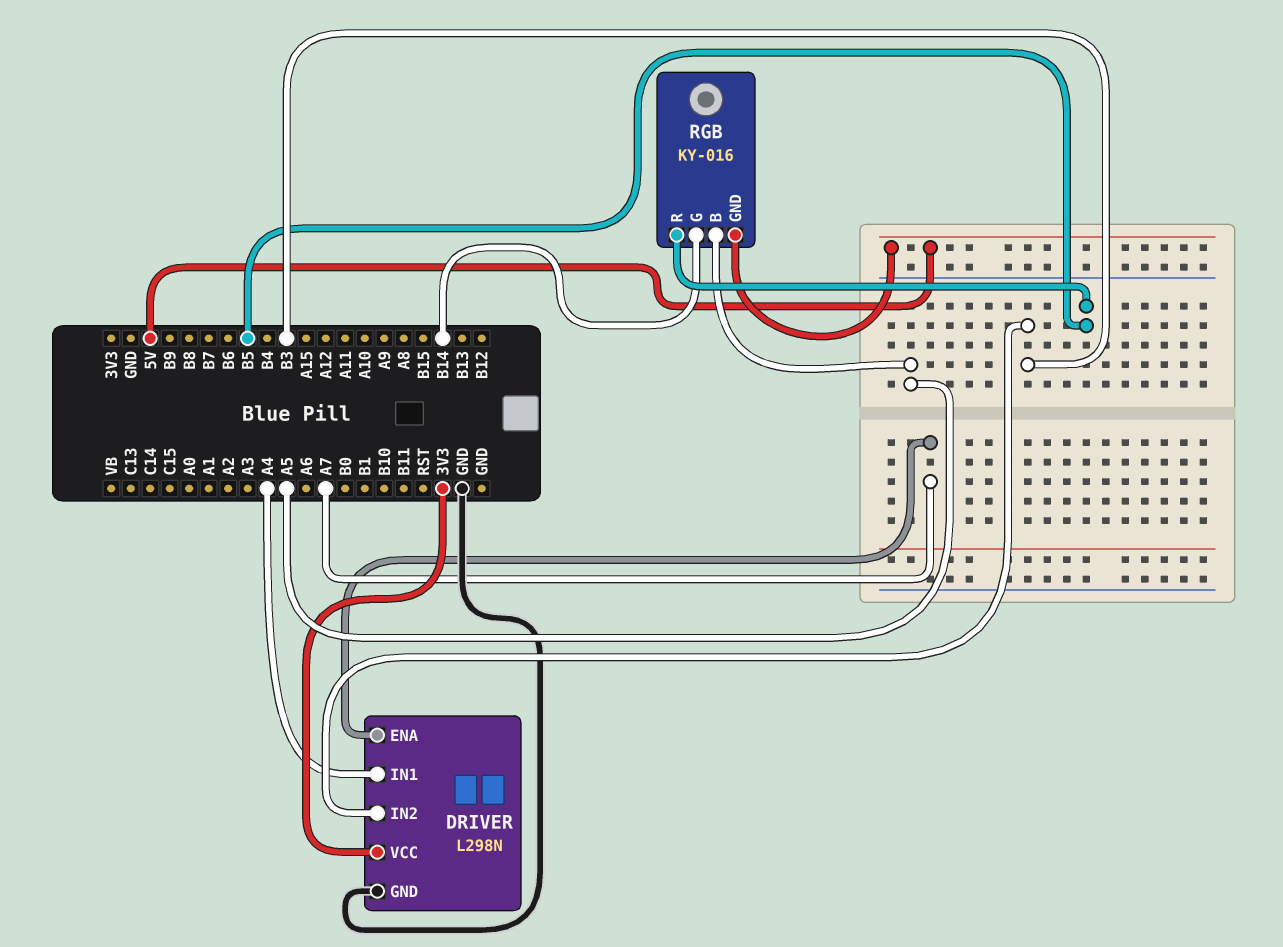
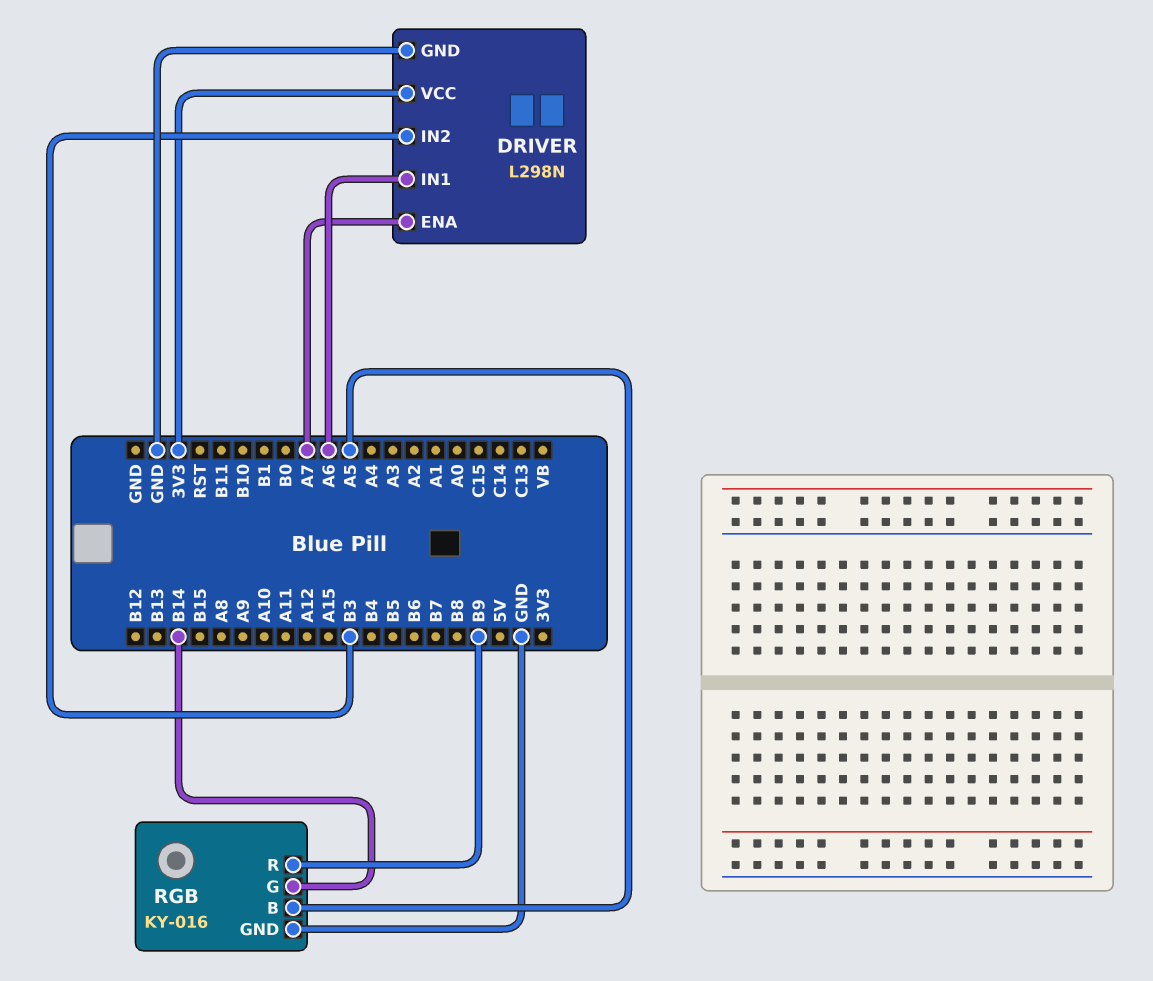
DRIVER pin IN1: A4 -> A6
RGB pin GND: 5V -> GND
RGB pin R: B5 -> B9

